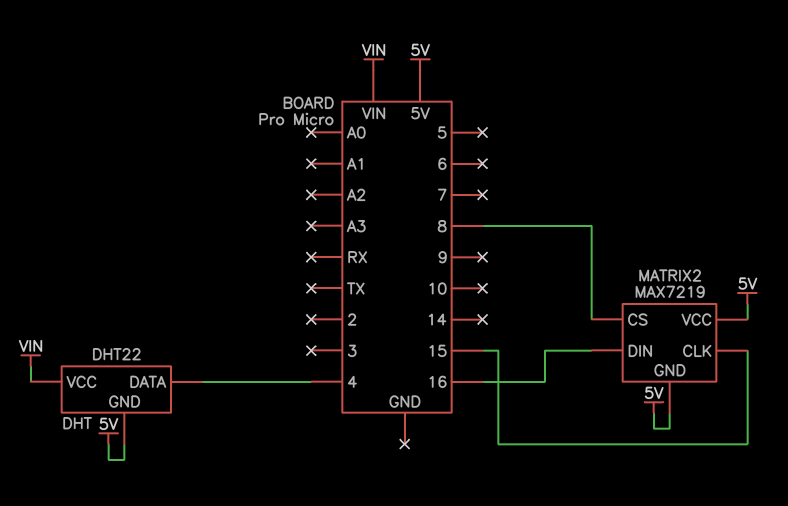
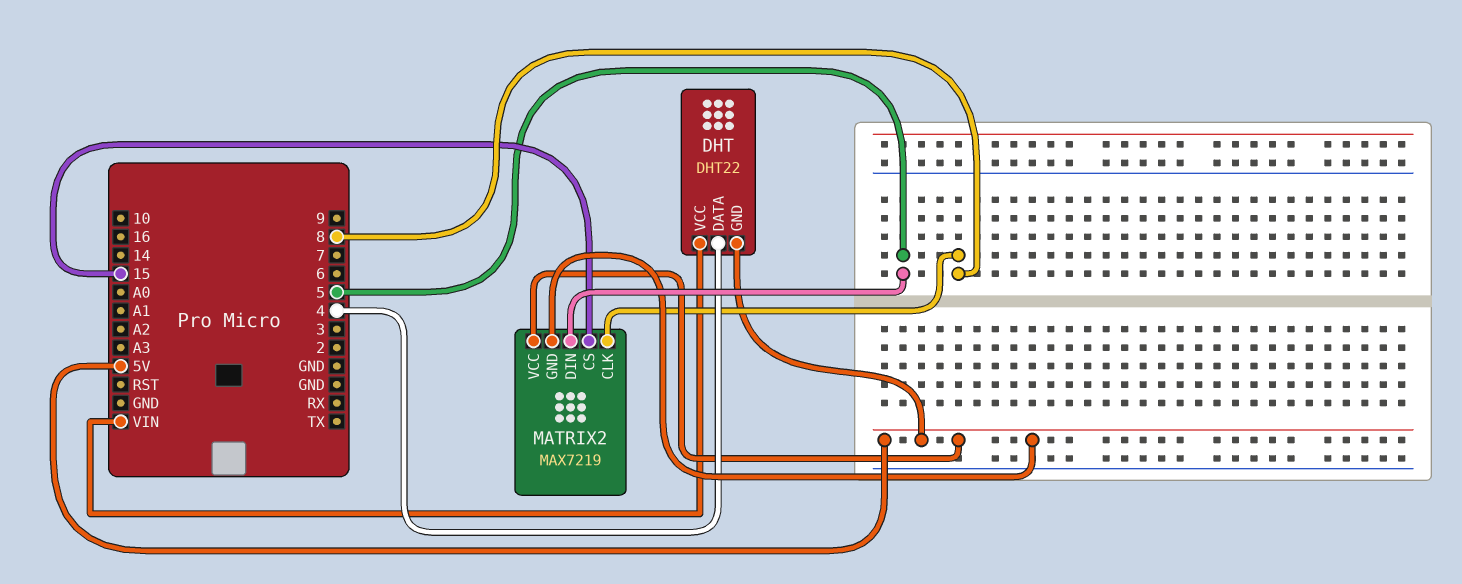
MATRIX2 pin CLK: 15 -> 8
MATRIX2 pin CS: 8 -> 15
MATRIX2 pin DIN: 16 -> 5

